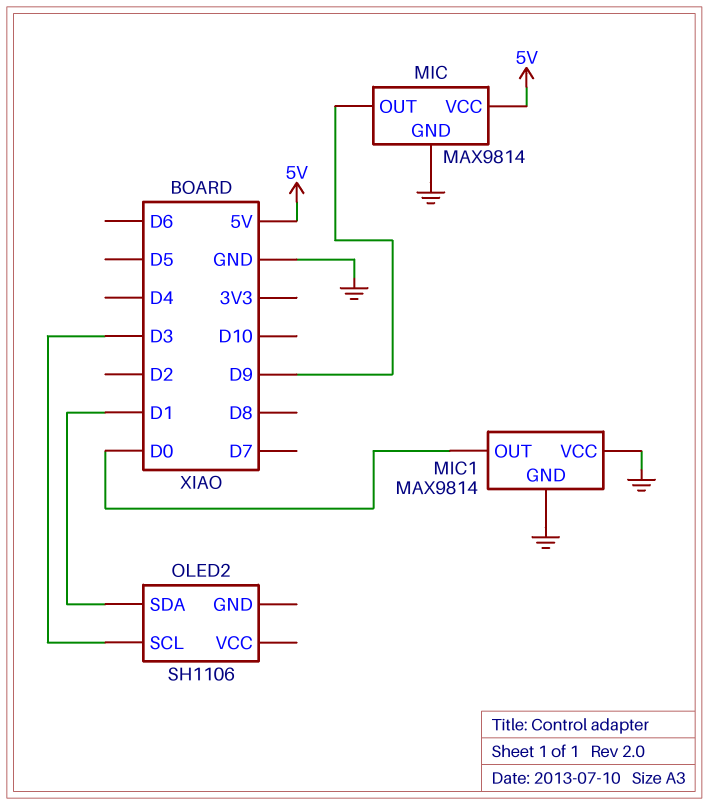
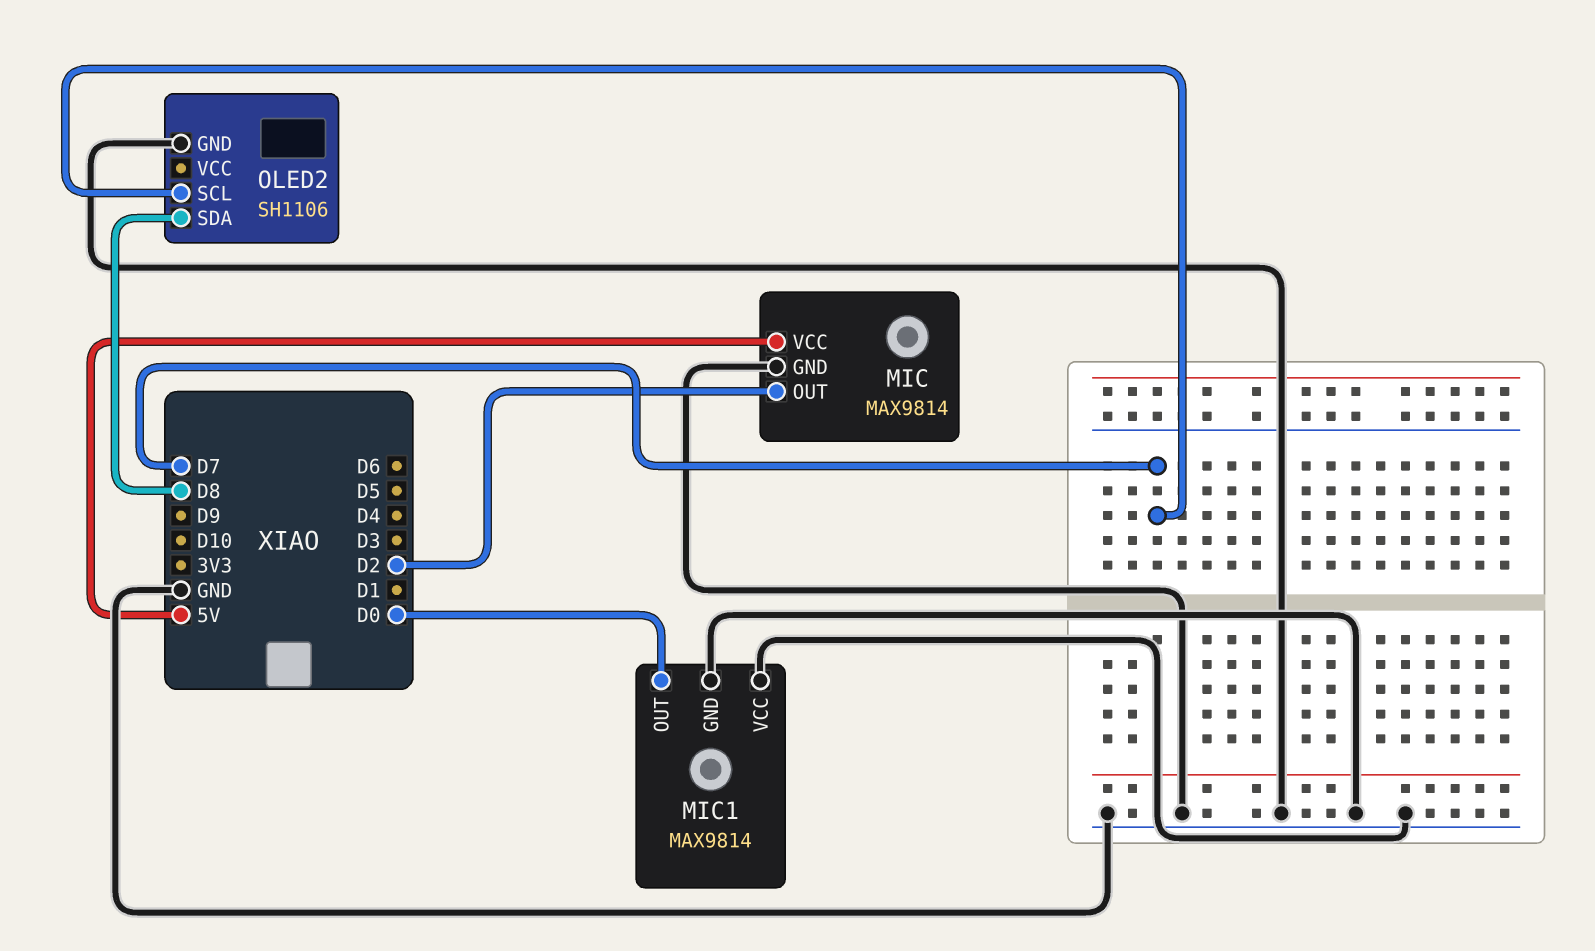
MIC pin OUT: D9 -> D2
OLED2 pin GND: none -> GND
OLED2 pin SCL: D3 -> D7
OLED2 pin SDA: D1 -> D8

